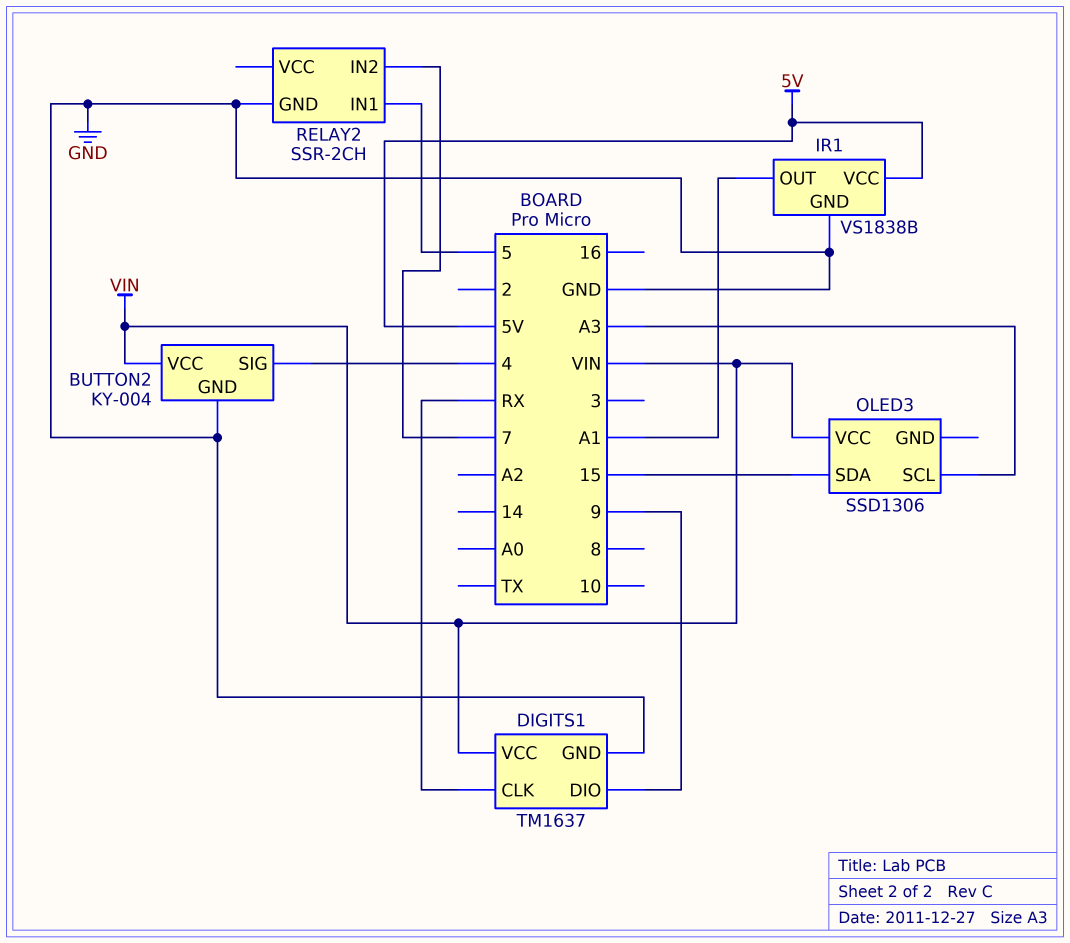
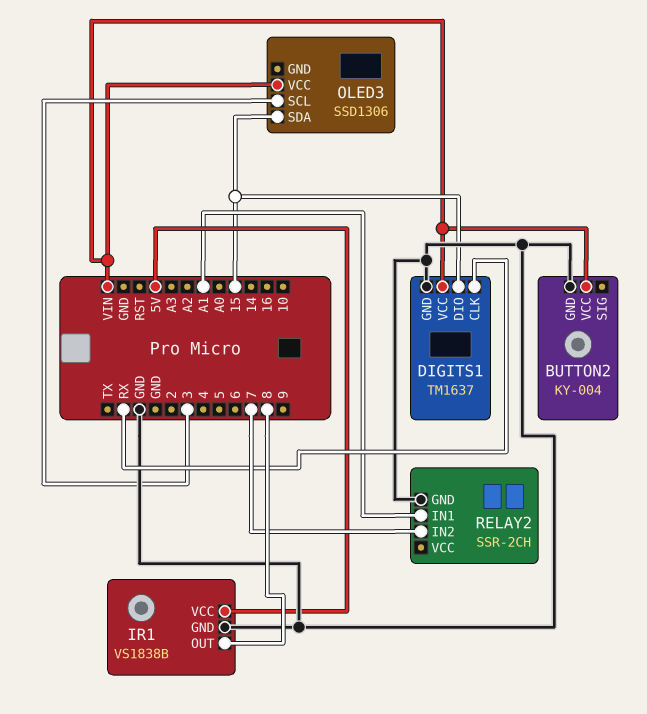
BUTTON2 pin SIG: 4 -> none
DIGITS1 pin DIO: 9 -> 15
IR1 pin OUT: A1 -> 8
OLED3 pin SCL: A3 -> 3
RELAY2 pin IN1: 5 -> A1

